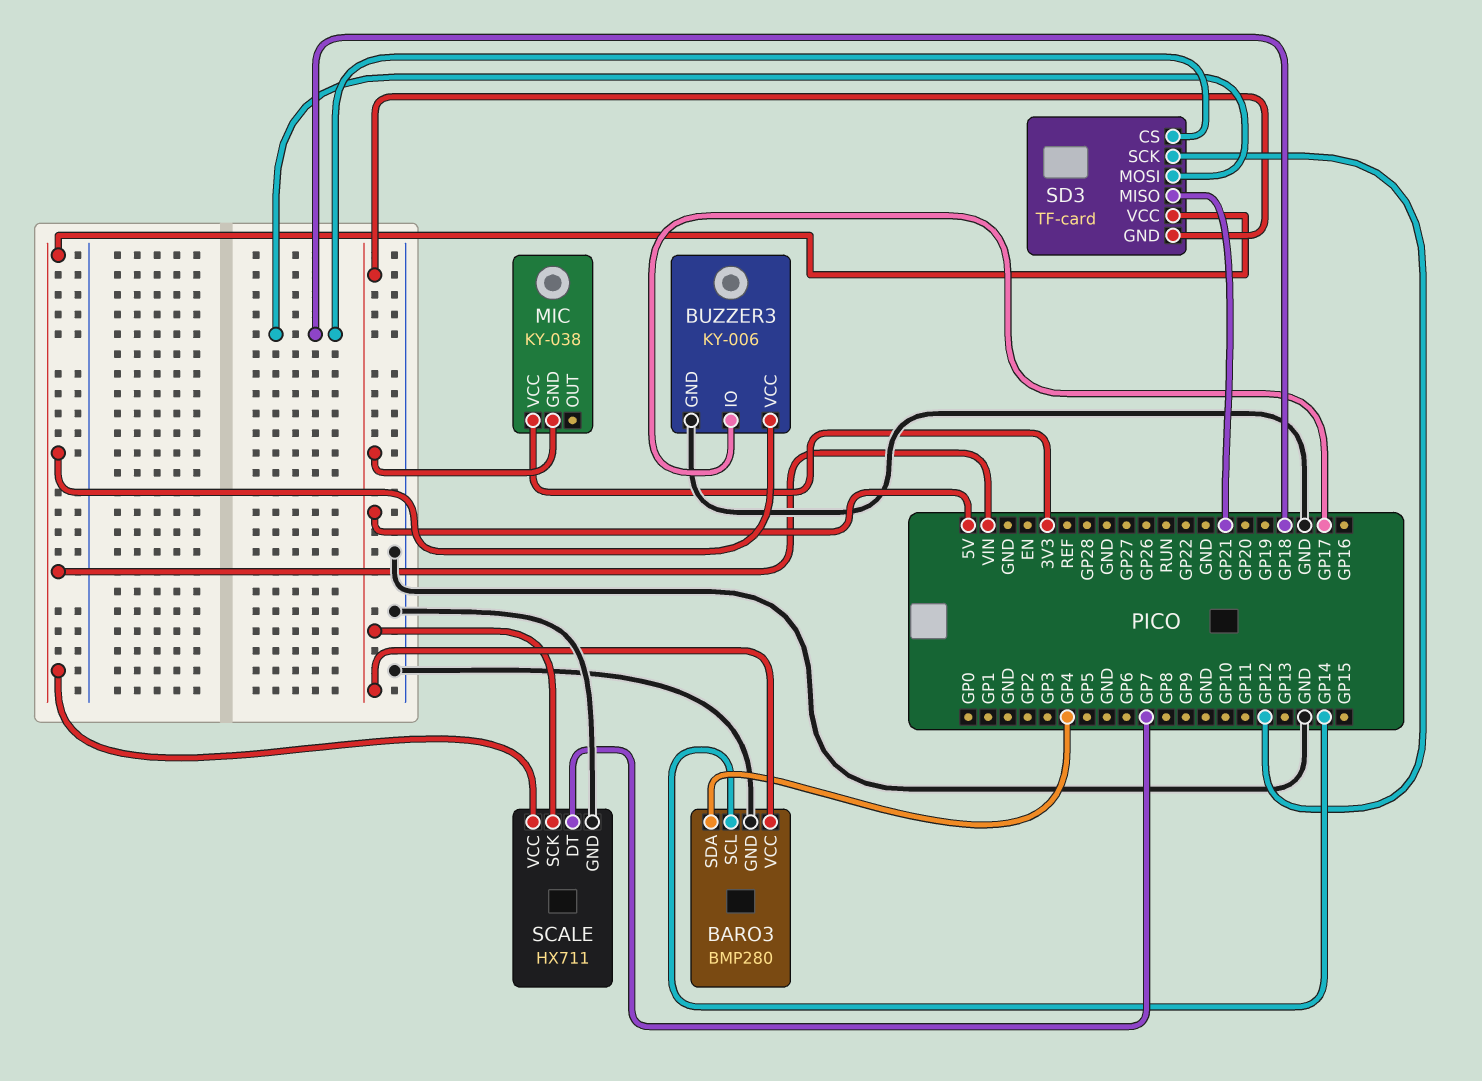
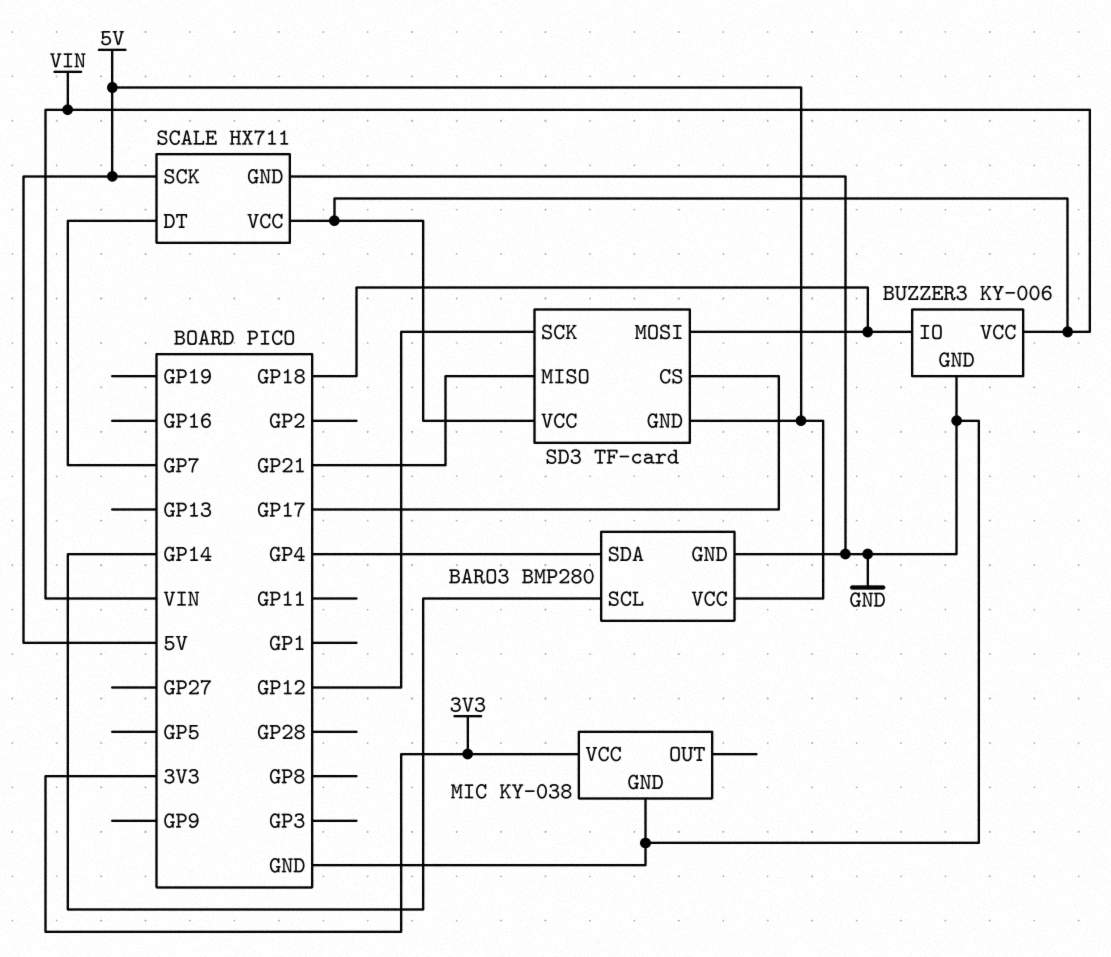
BUZZER3 pin IO: GP17 -> GP18
MIC pin GND: 5V -> GND
SD3 pin CS: GP18 -> GP17

